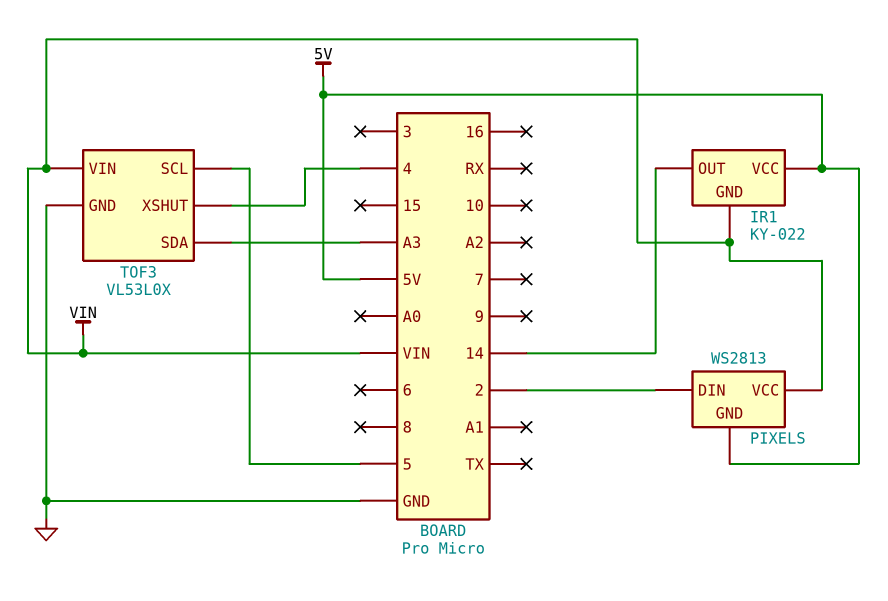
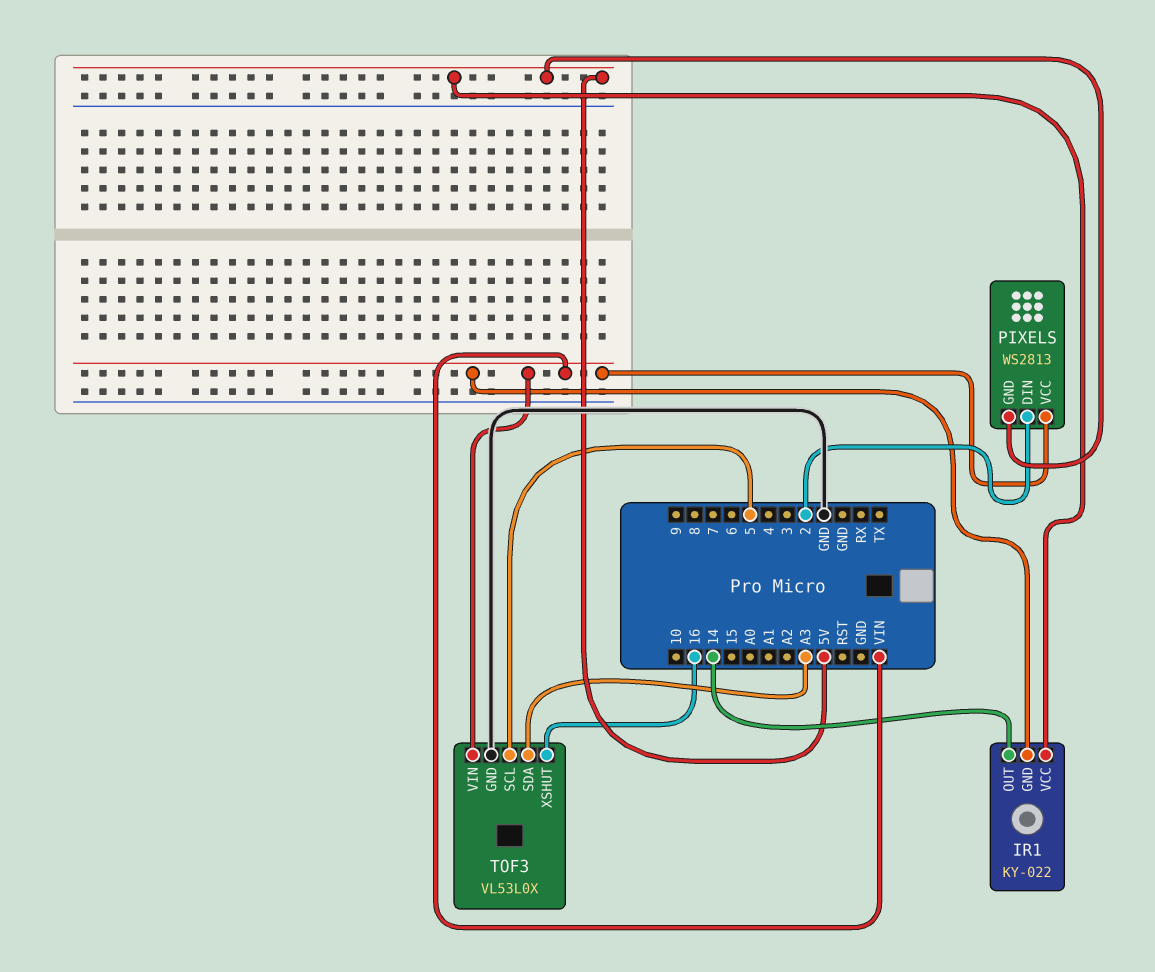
TOF3 pin XSHUT: 4 -> 16

